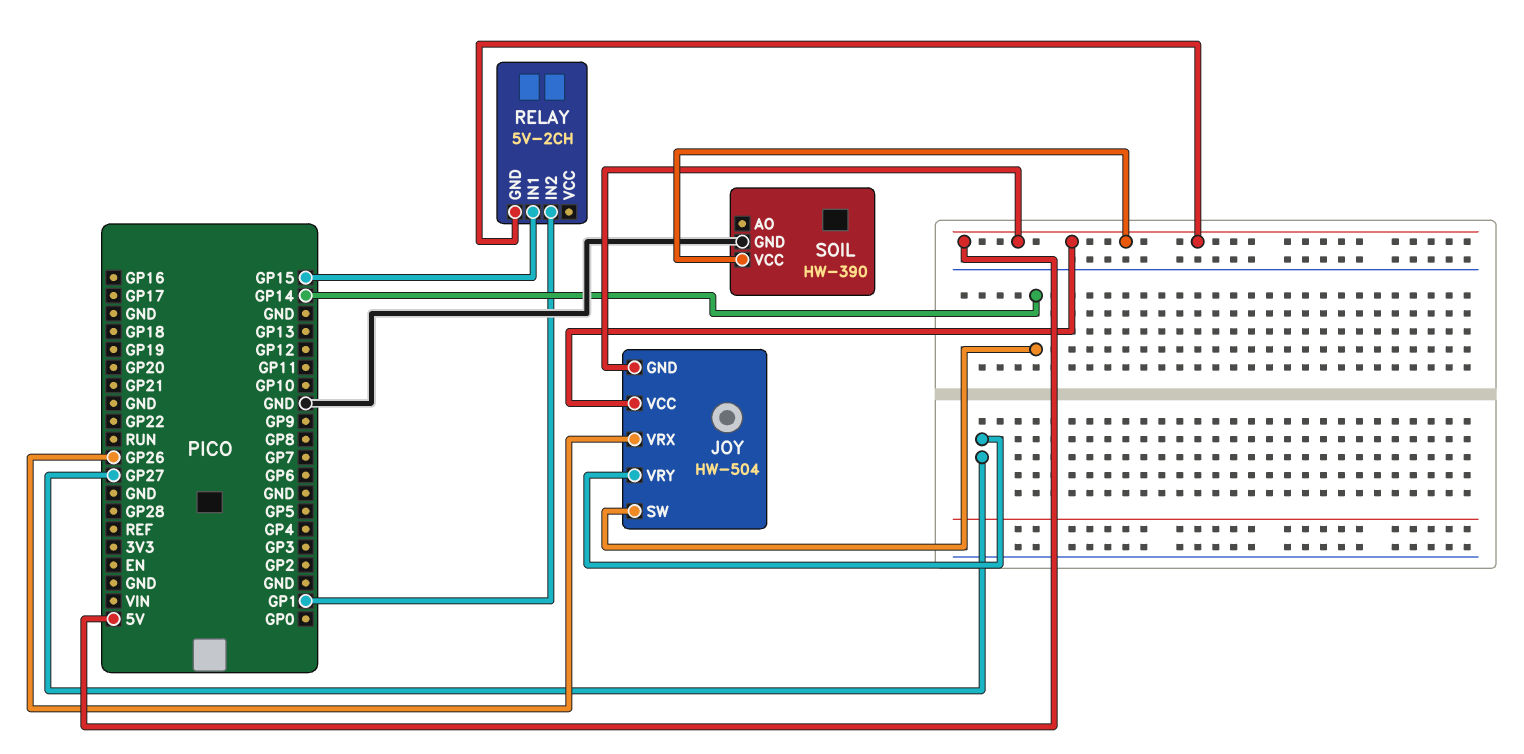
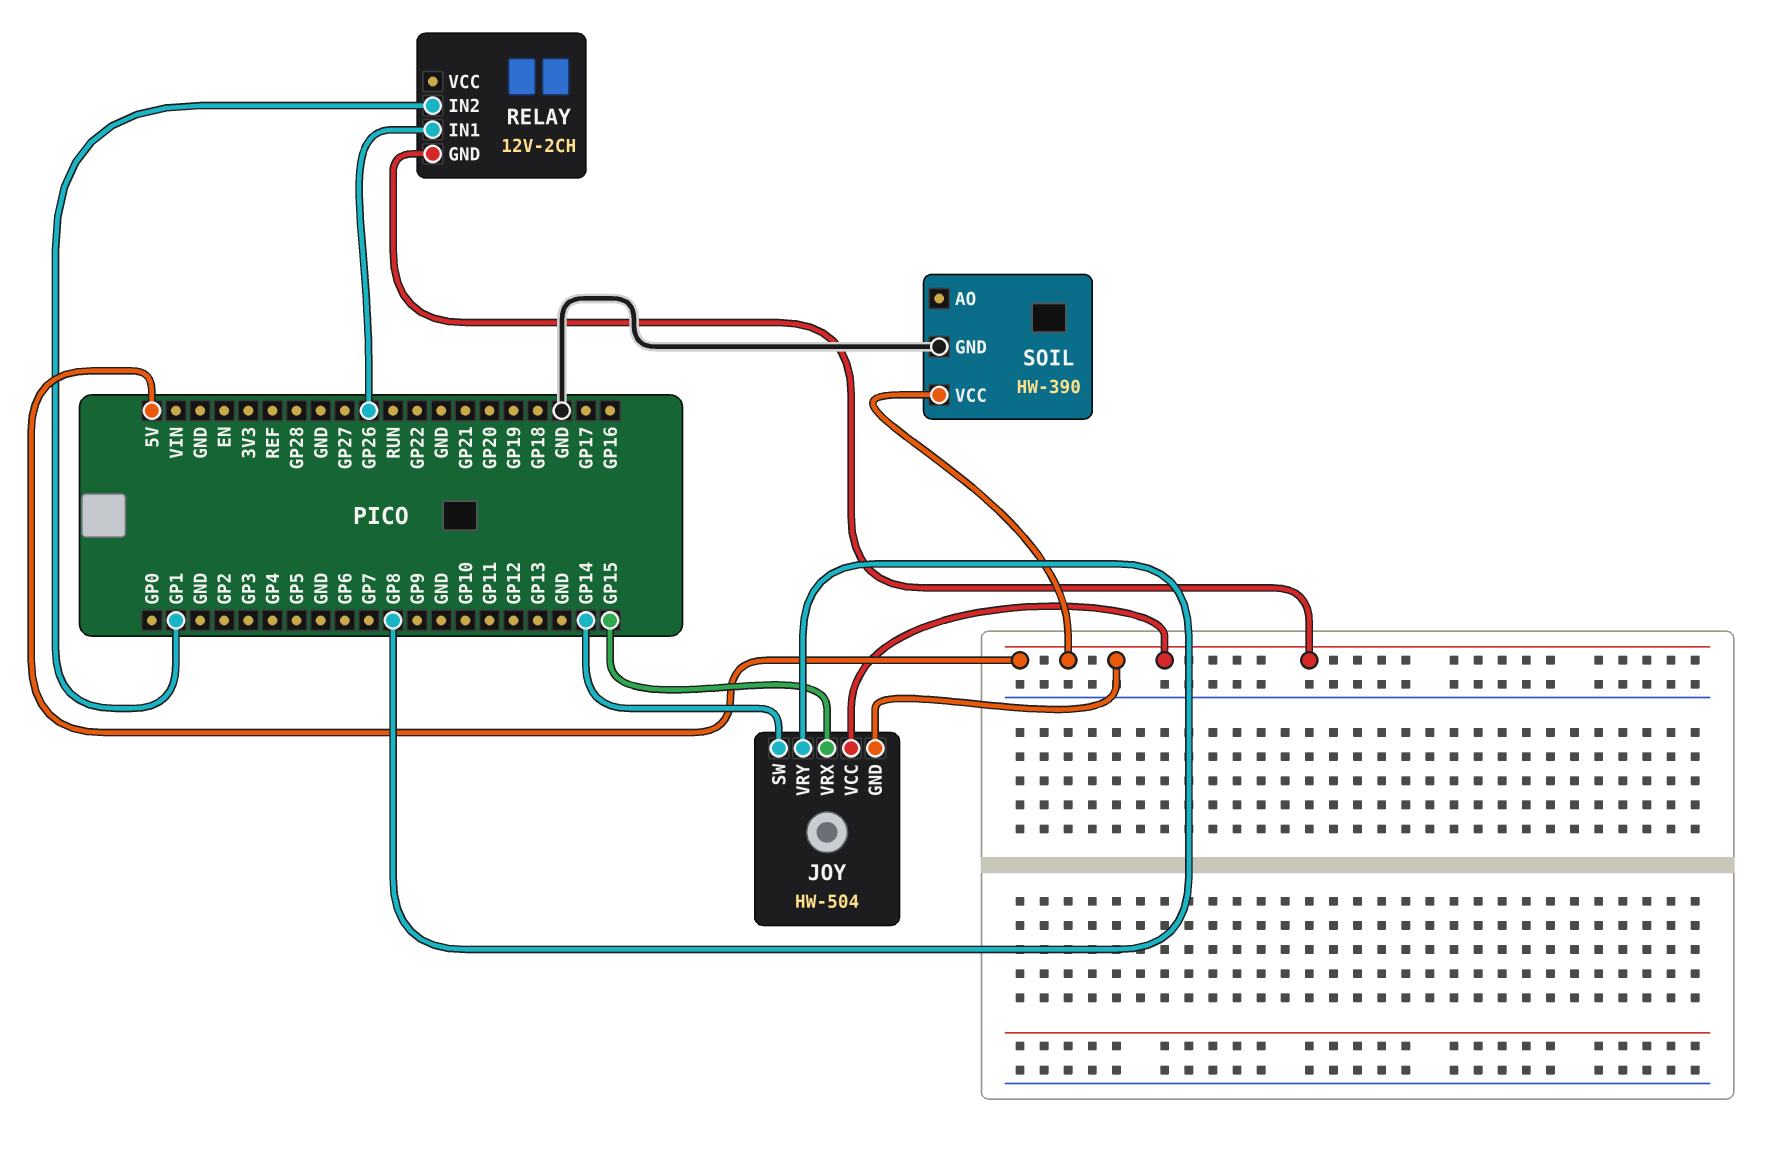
JOY pin VRX: GP26 -> GP15
JOY pin VRY: GP27 -> GP8
RELAY: 5V-2CH -> 12V-2CH
RELAY pin IN1: GP15 -> GP26

